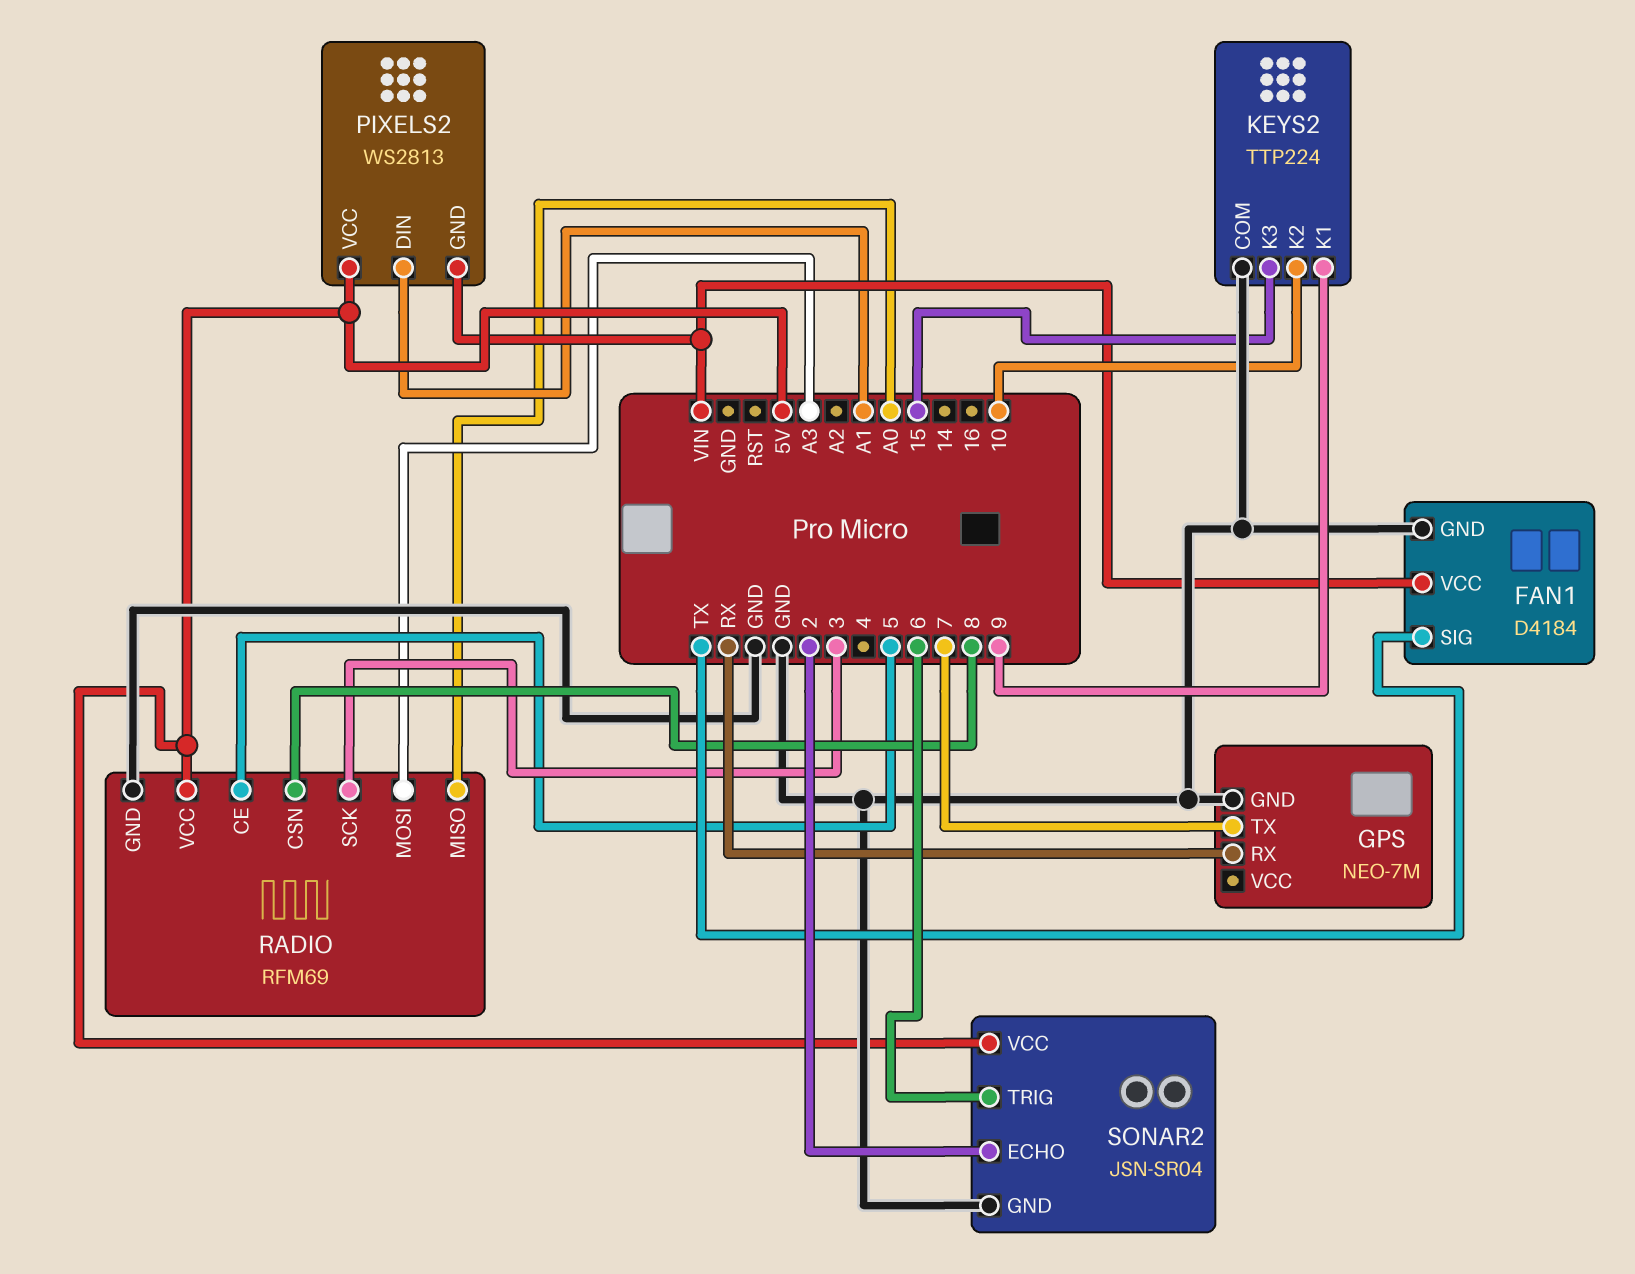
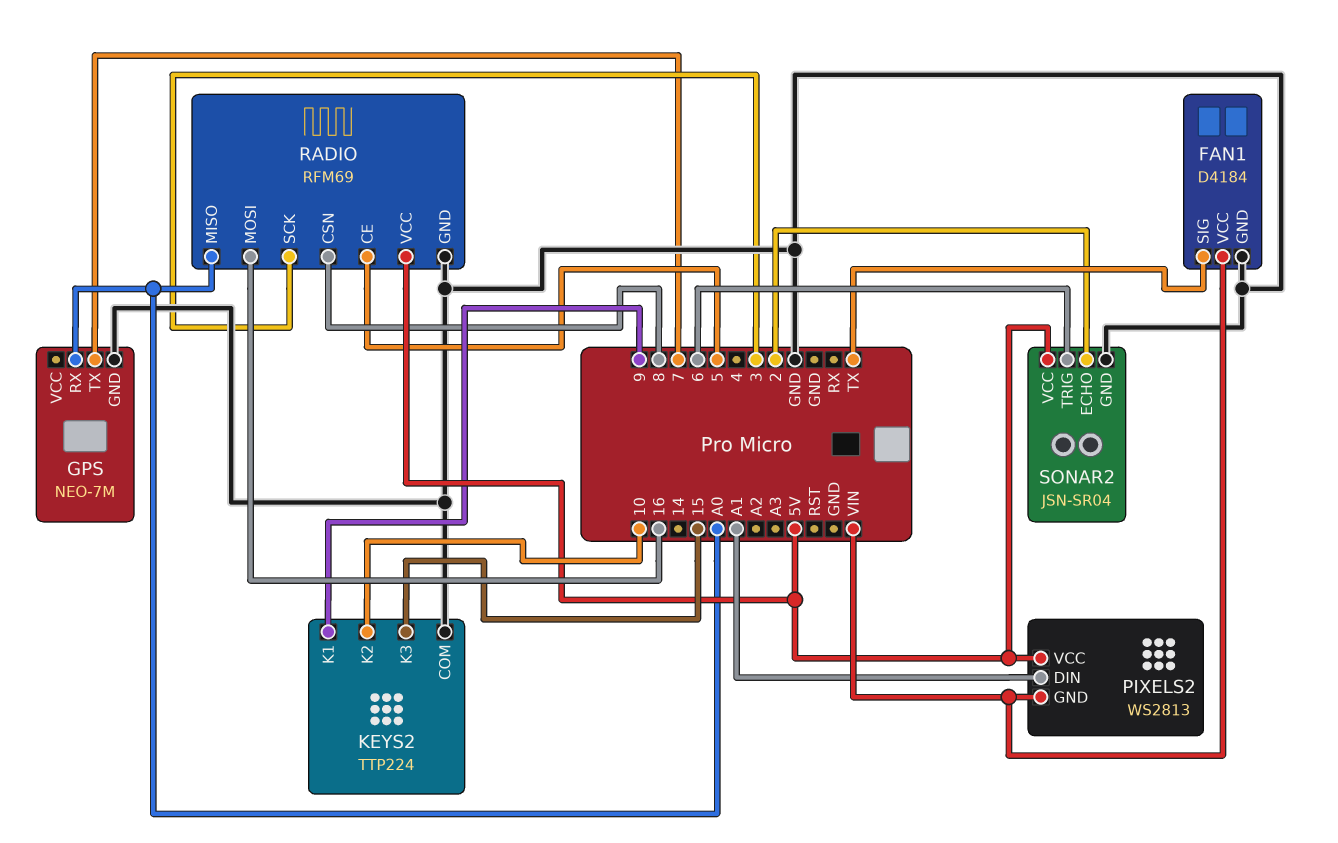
GPS pin RX: RX -> A0
RADIO pin MOSI: A3 -> 16

